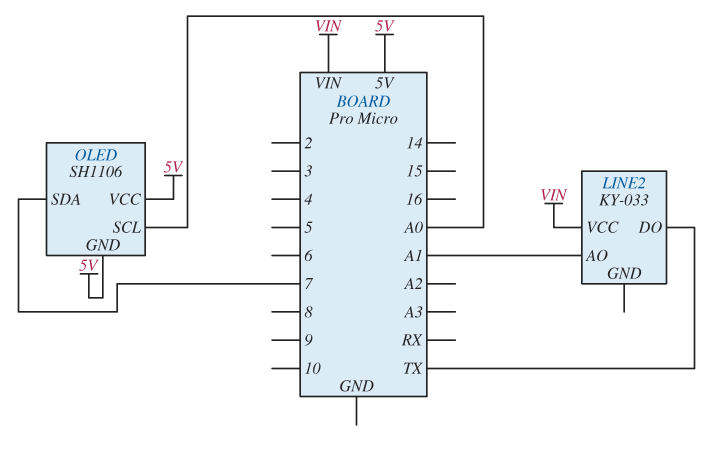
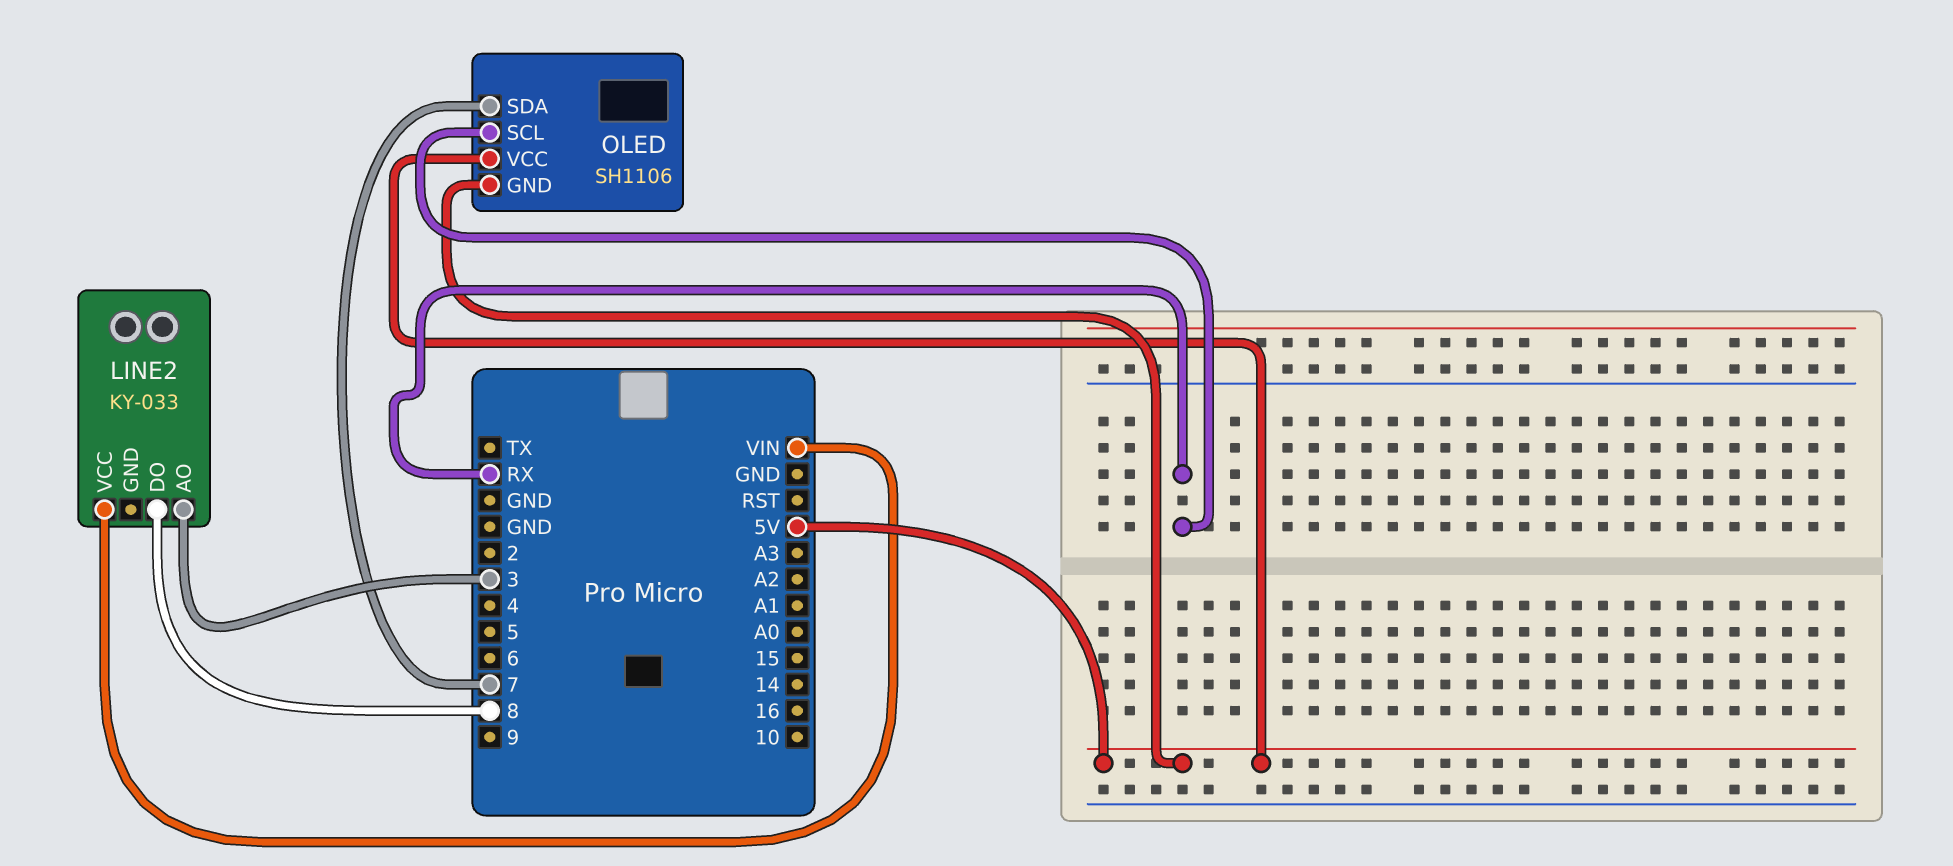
LINE2 pin AO: A1 -> 3
LINE2 pin DO: TX -> 8
OLED pin SCL: A0 -> RX

